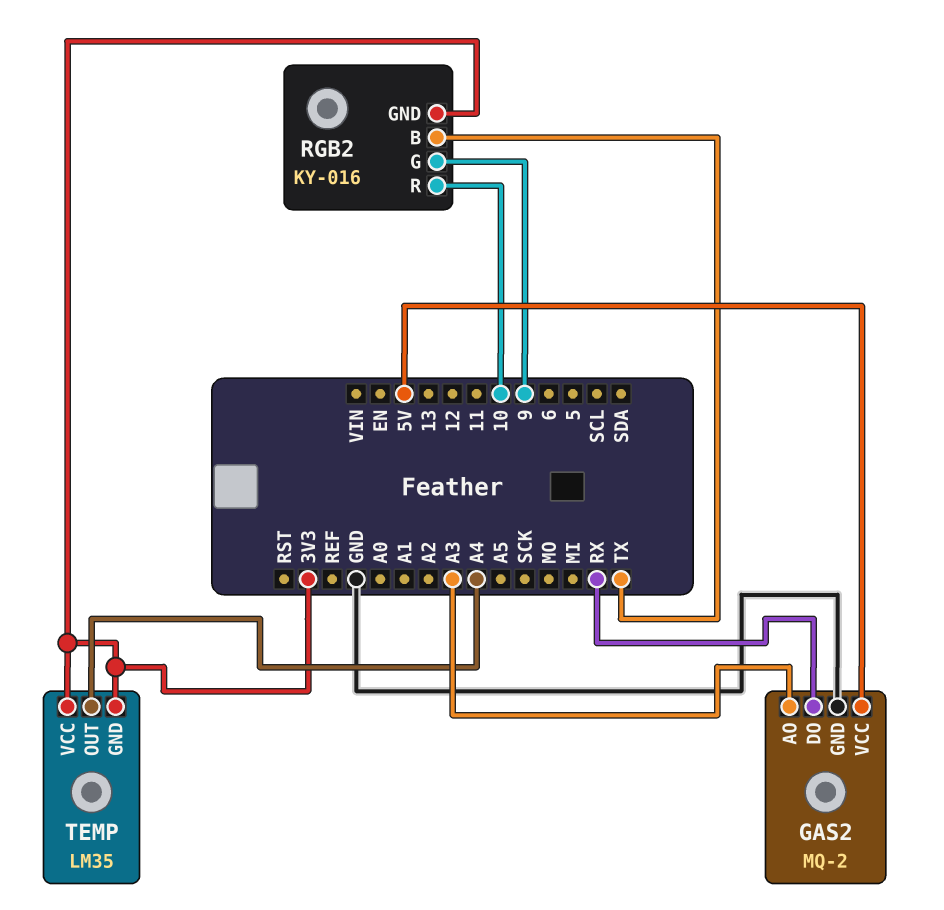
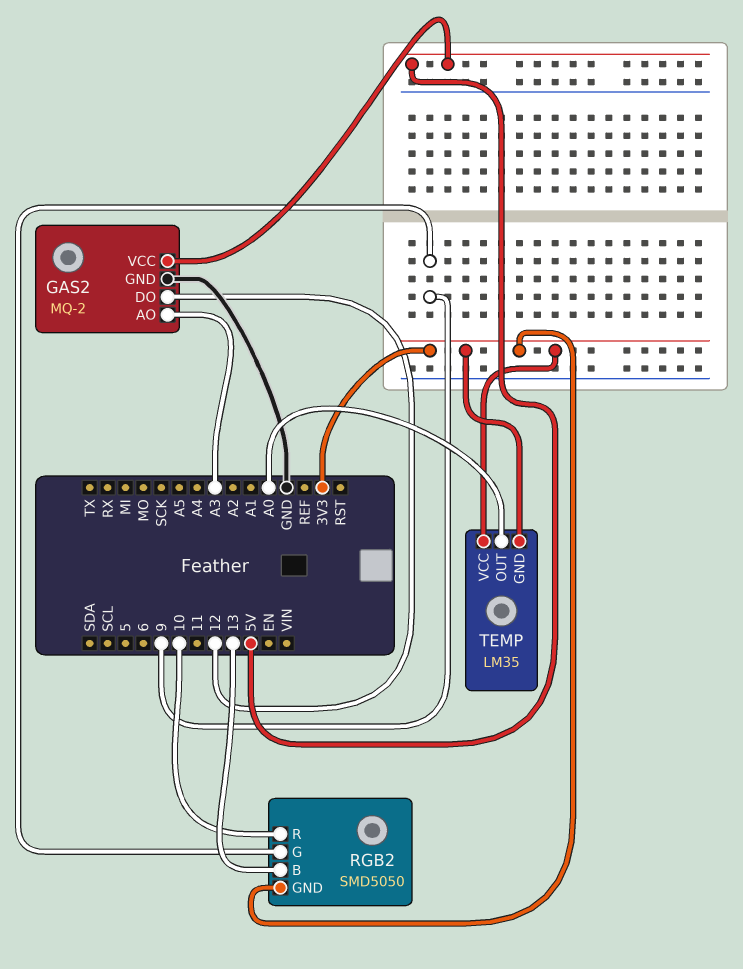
GAS2 pin DO: RX -> 12
RGB2: KY-016 -> SMD5050
RGB2 pin B: TX -> 13
TEMP pin OUT: A4 -> A0

